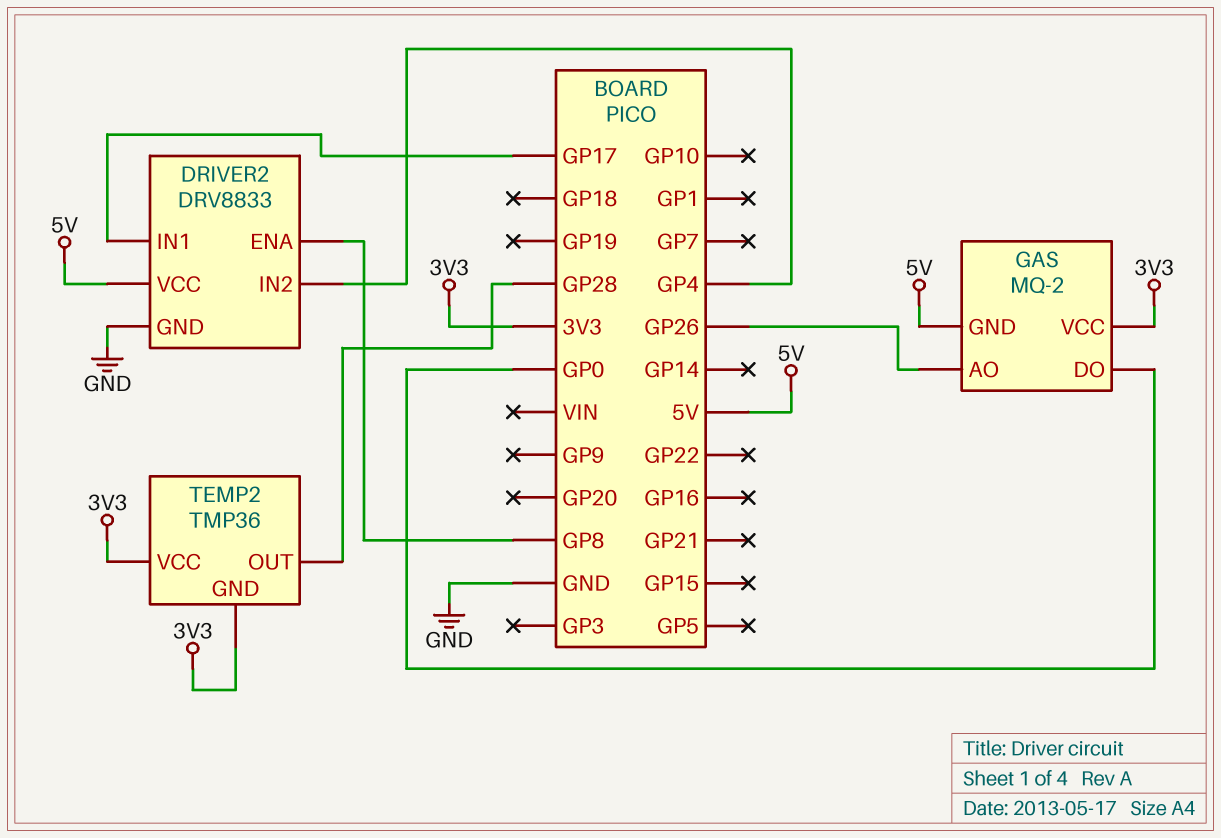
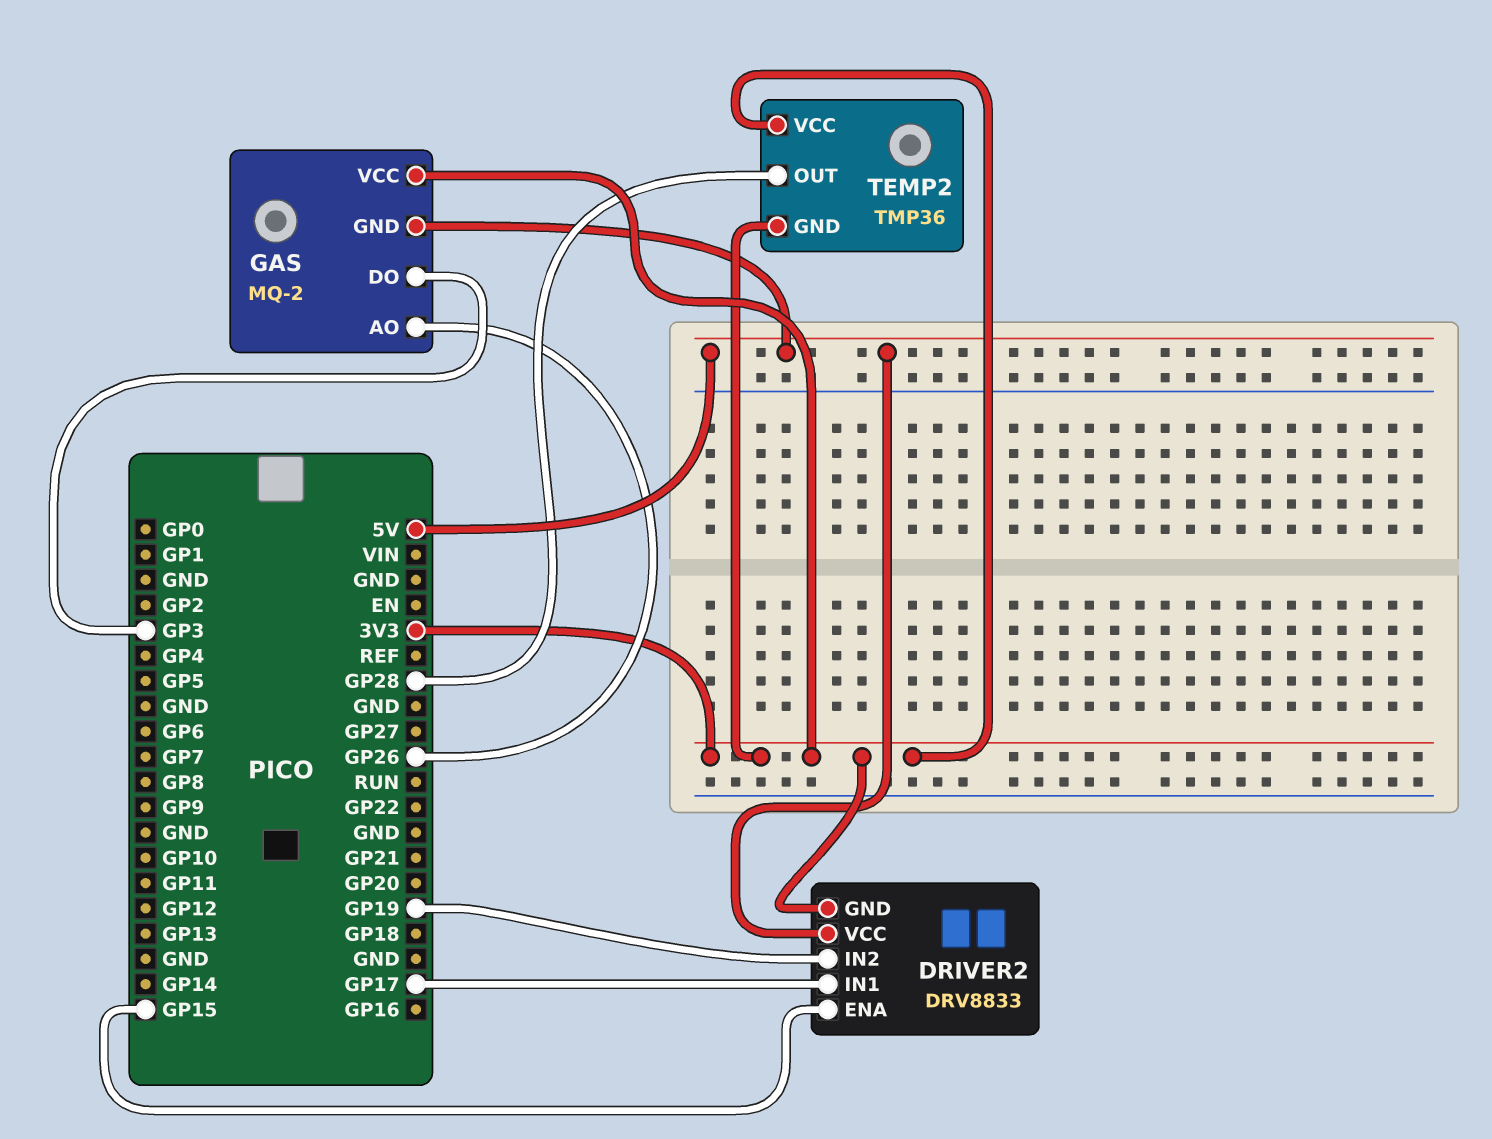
DRIVER2 pin ENA: GP8 -> GP15
DRIVER2 pin GND: GND -> 3V3
DRIVER2 pin IN2: GP4 -> GP19
GAS pin DO: GP0 -> GP3

